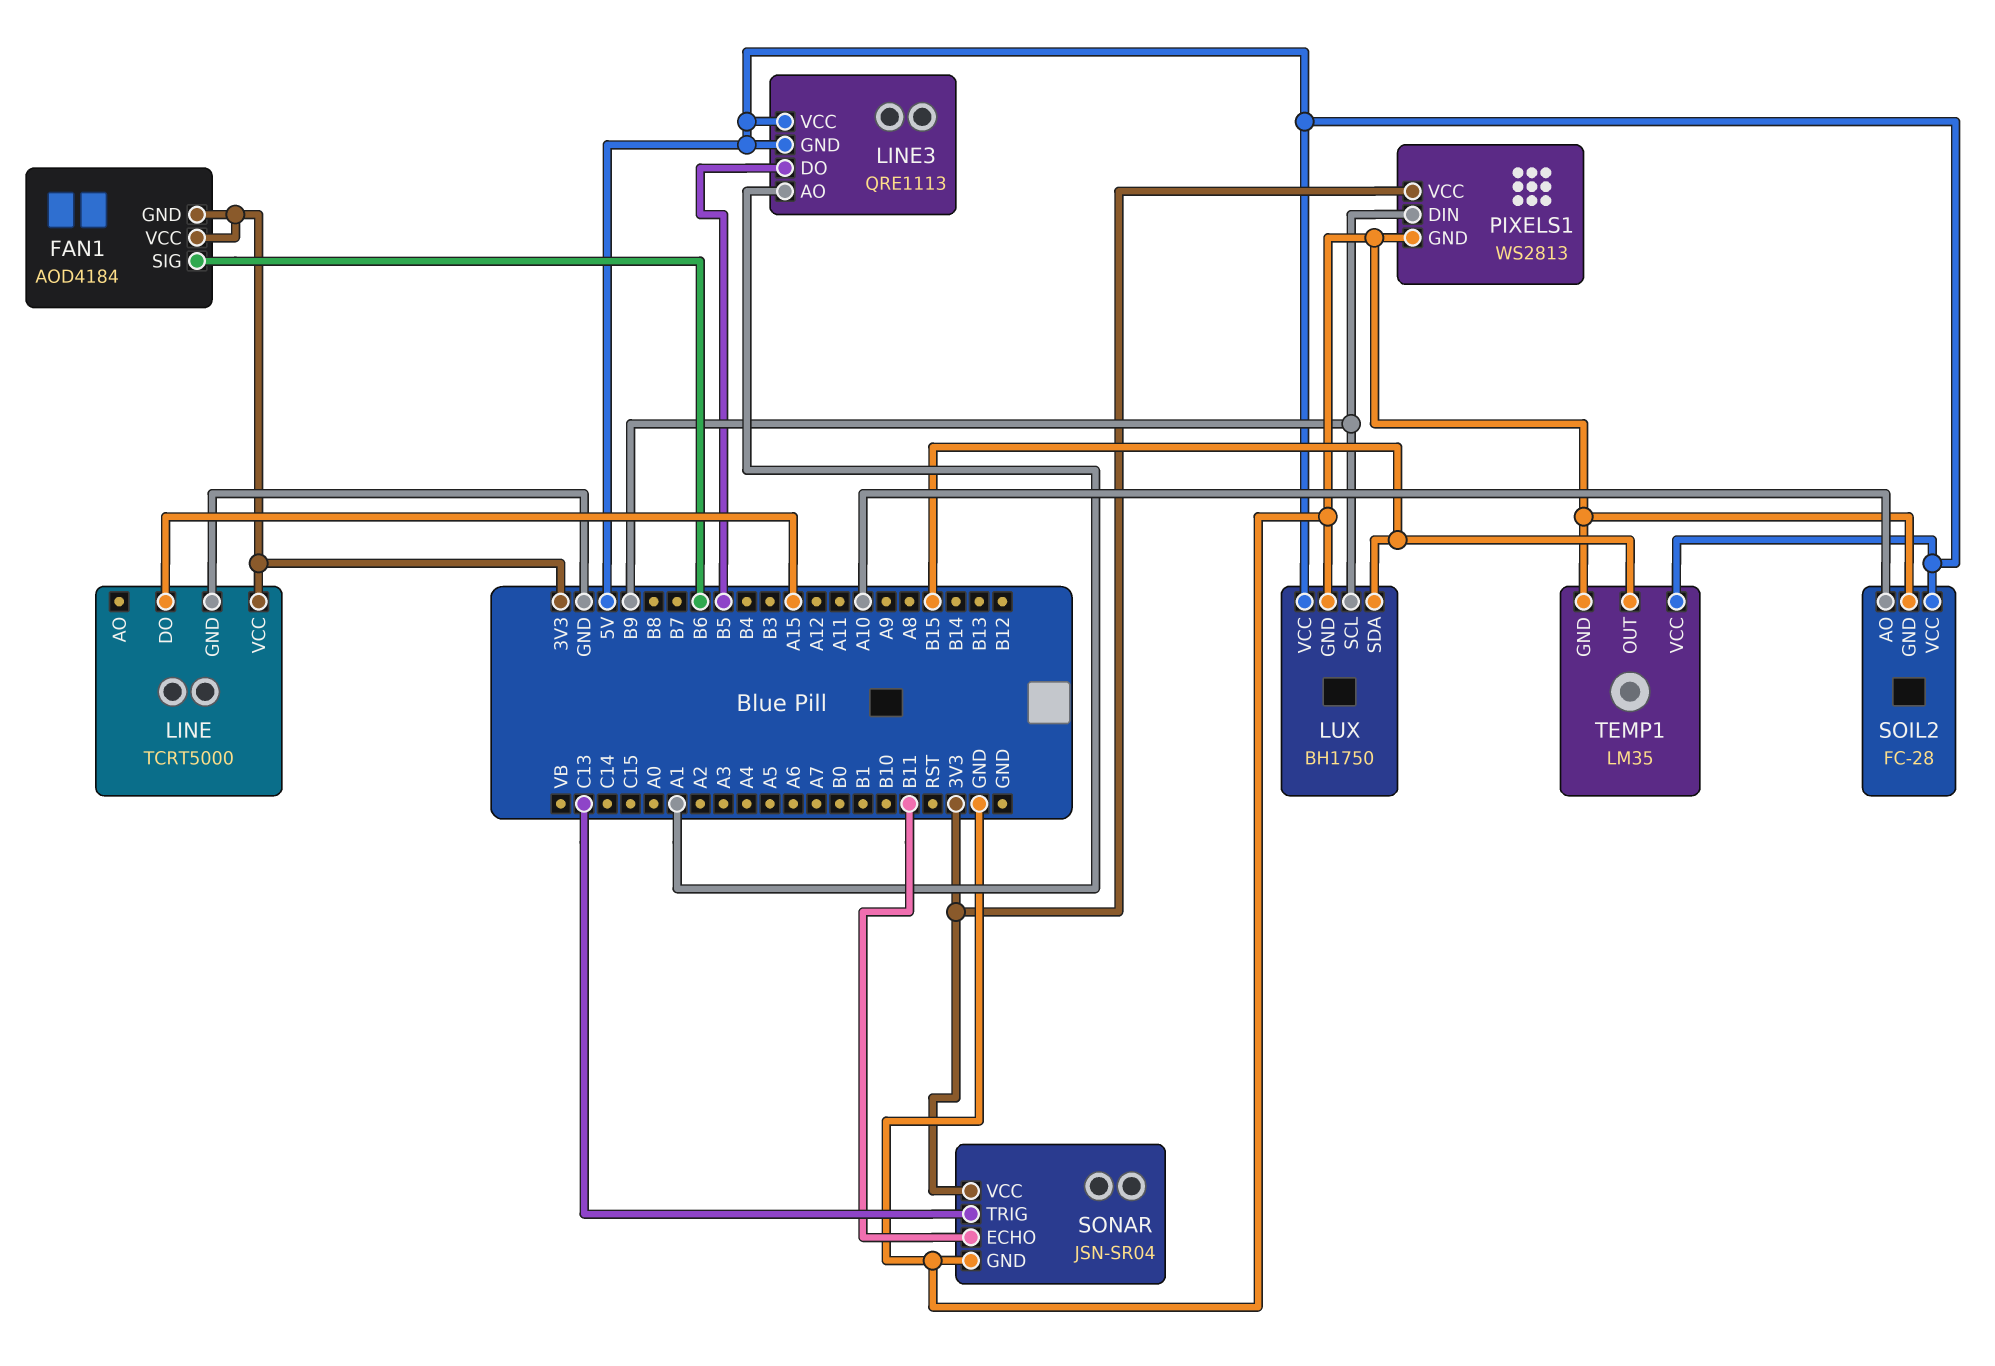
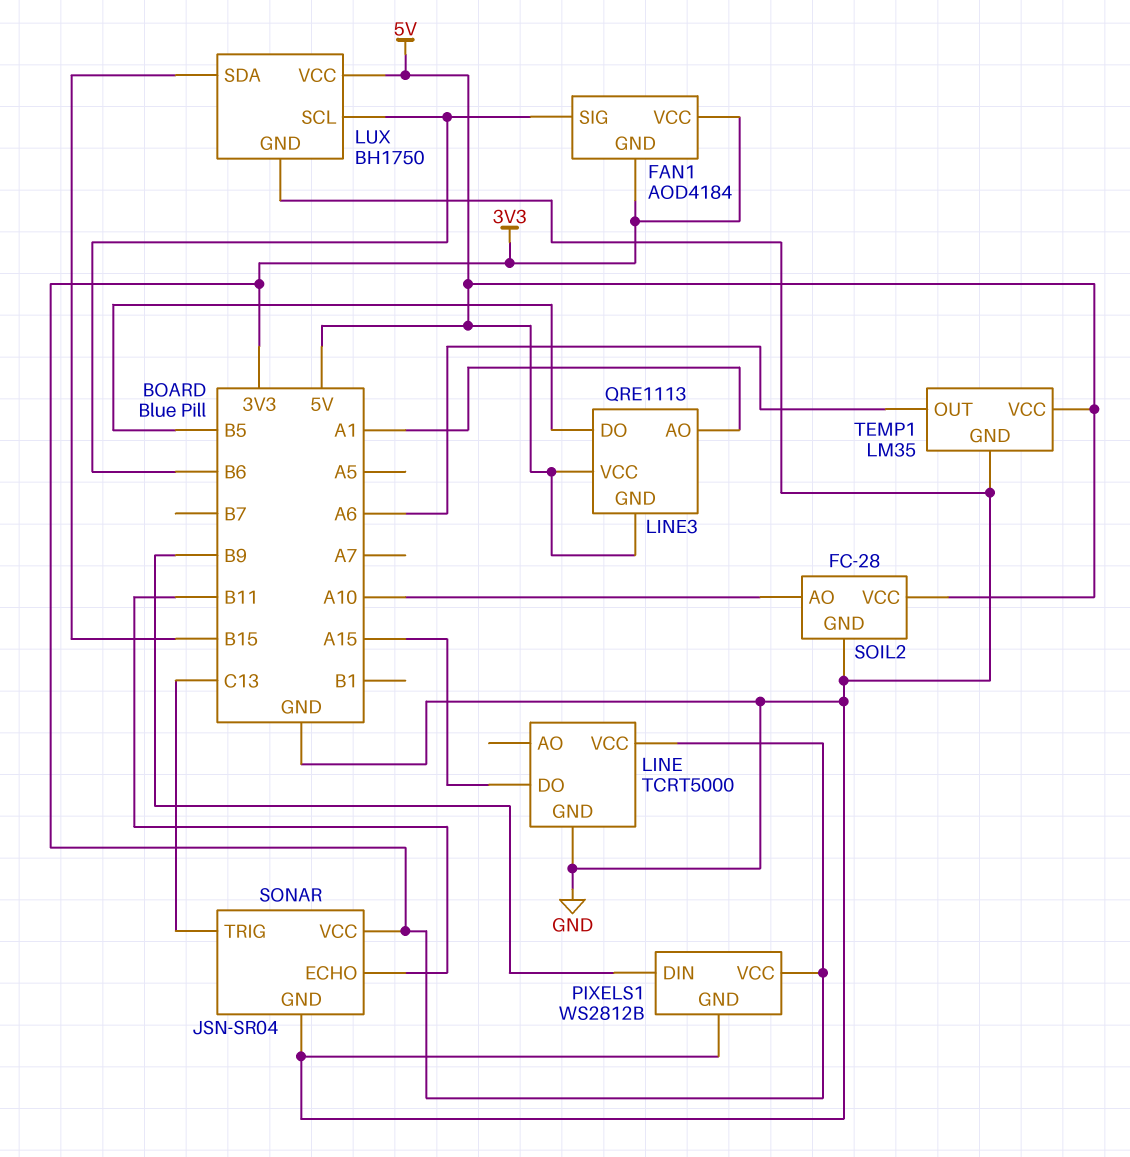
LUX pin SCL: B9 -> B6
PIXELS1: WS2813 -> WS2812B
TEMP1 pin OUT: B15 -> A6

